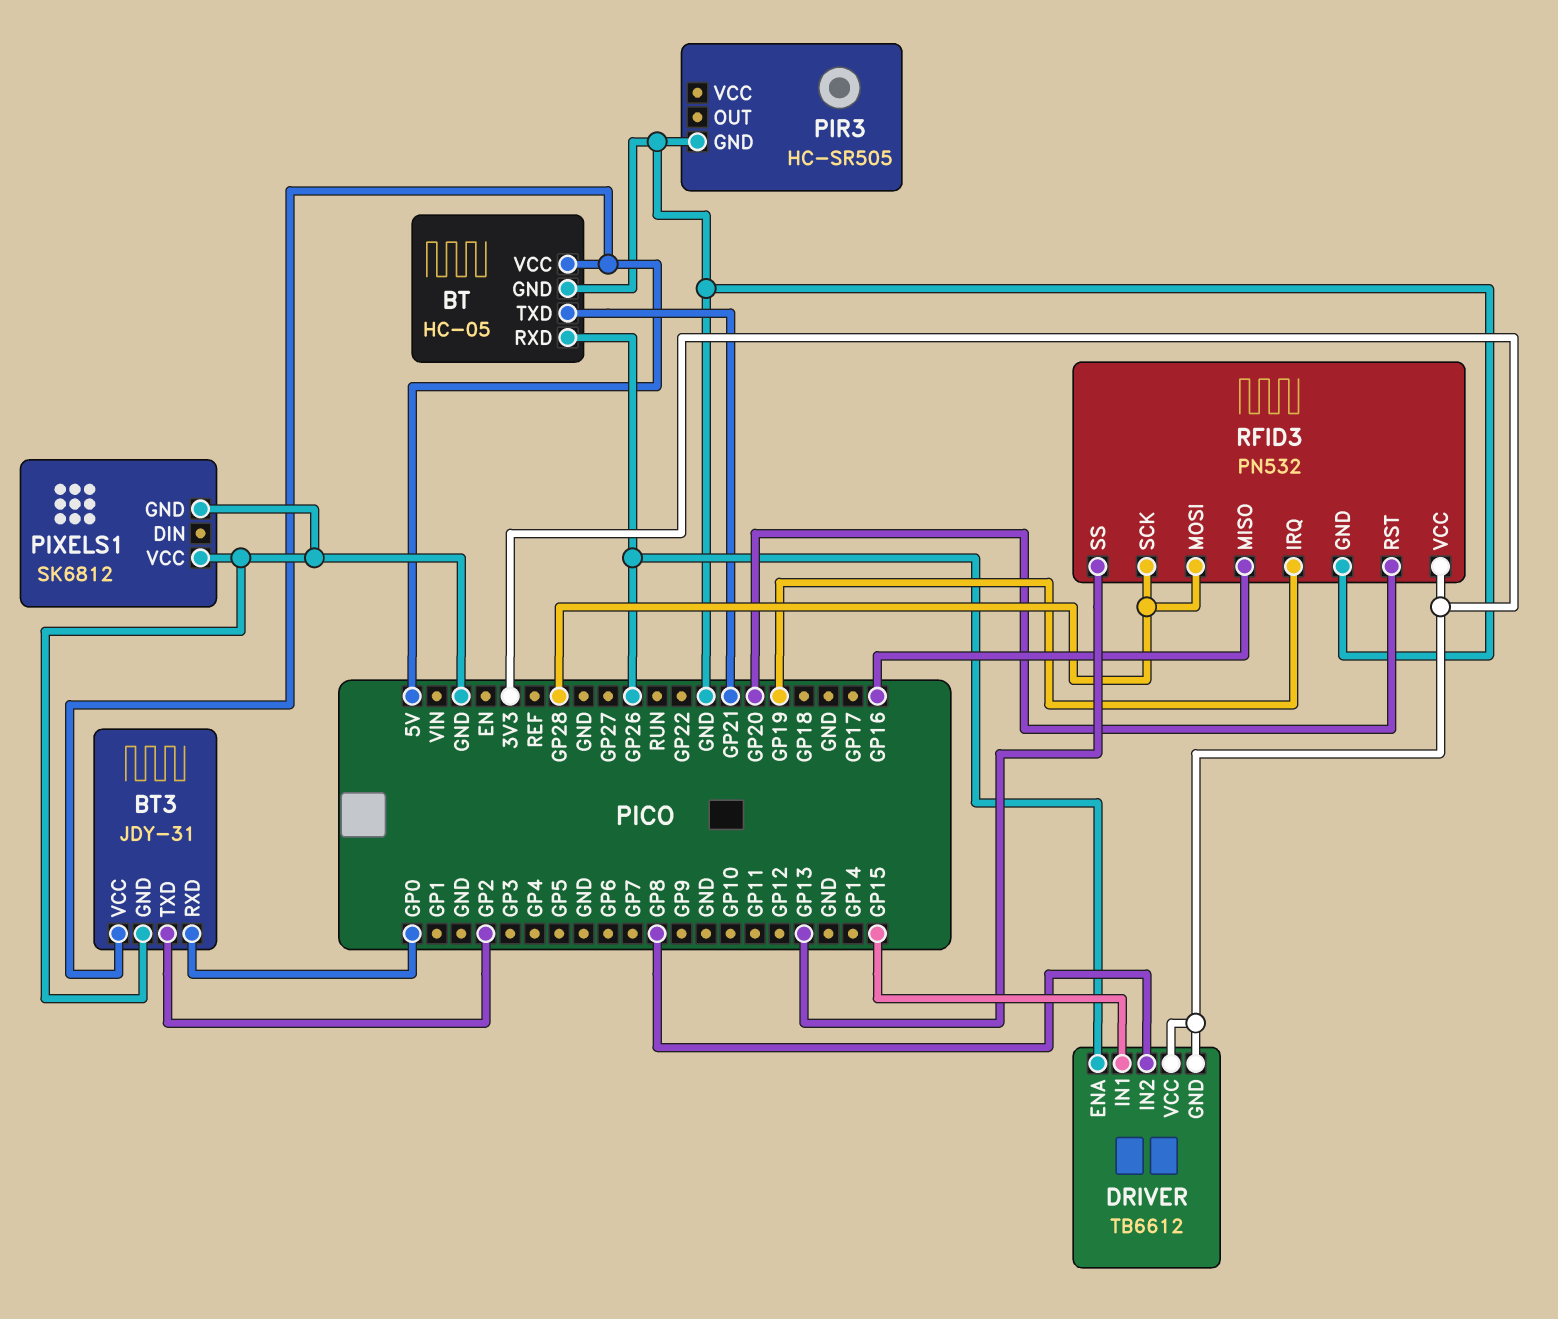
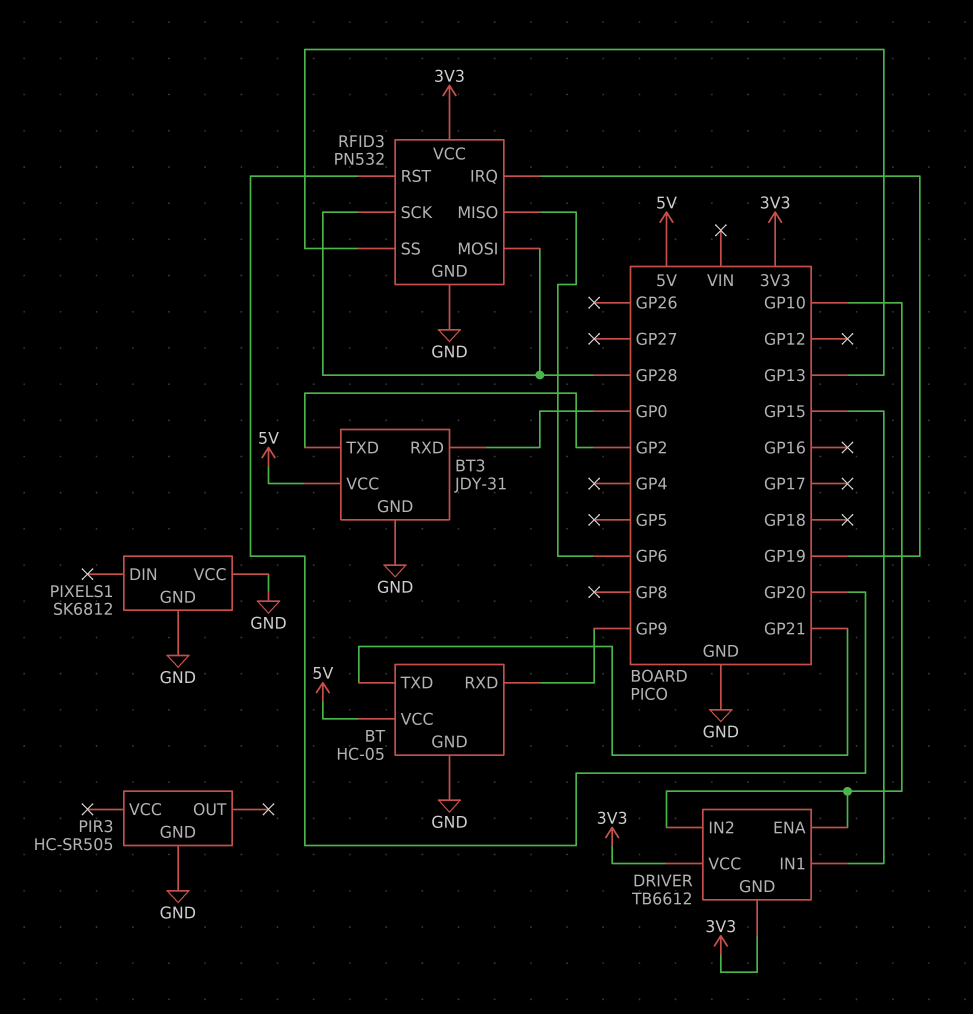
BT pin RXD: GP26 -> GP9
DRIVER pin ENA: GP26 -> GP10
DRIVER pin IN2: GP8 -> GP10
RFID3 pin MISO: GP16 -> GP6

